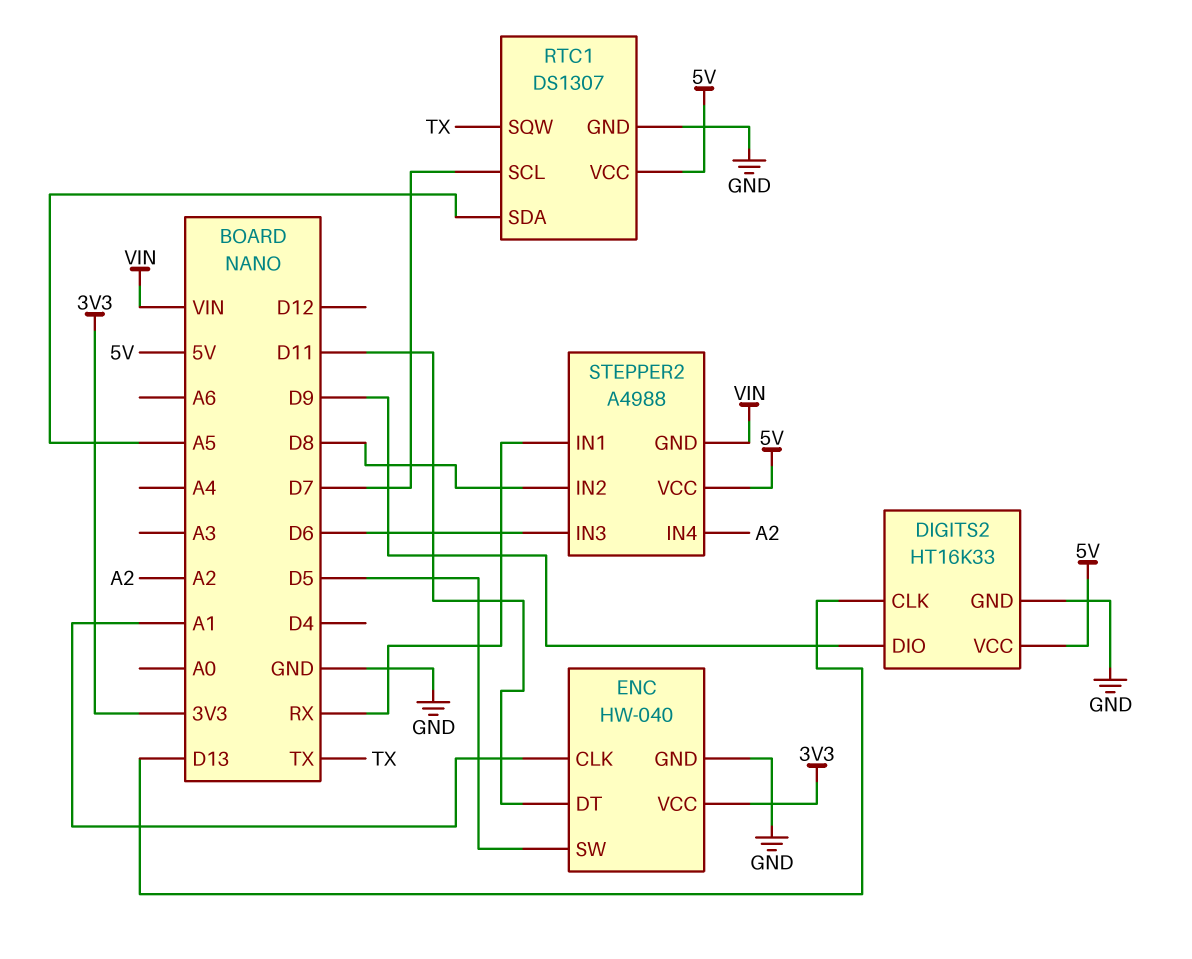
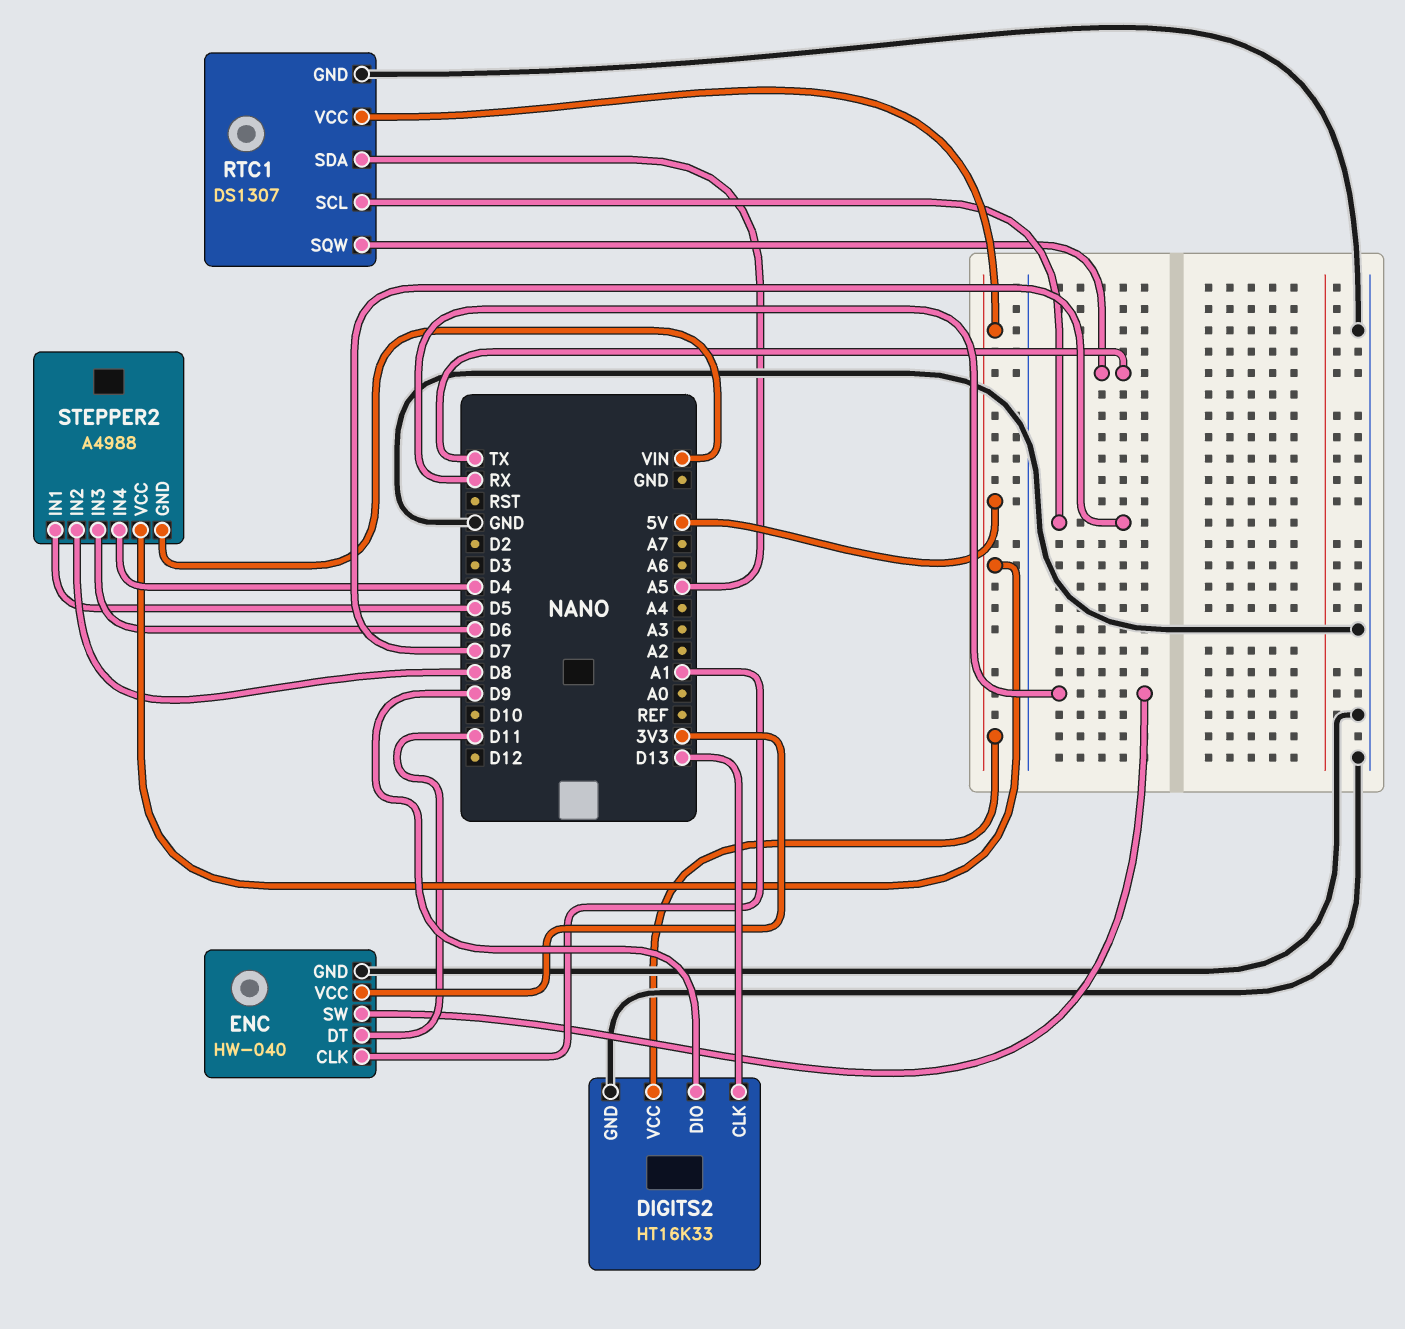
ENC pin SW: D5 -> RX
STEPPER2 pin IN1: RX -> D5
STEPPER2 pin IN4: A2 -> D4

